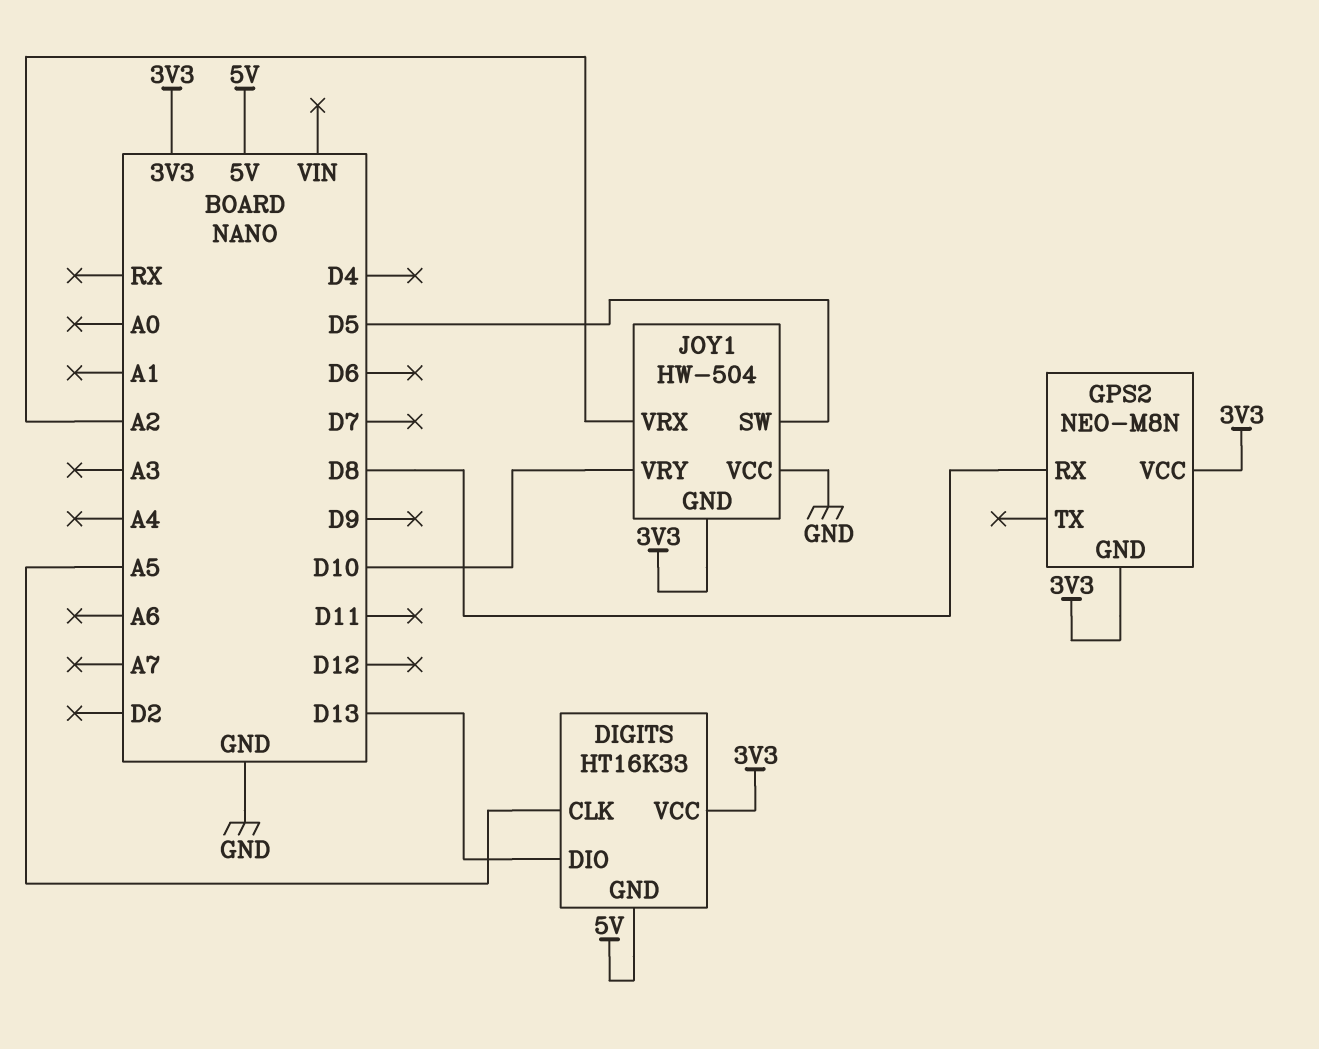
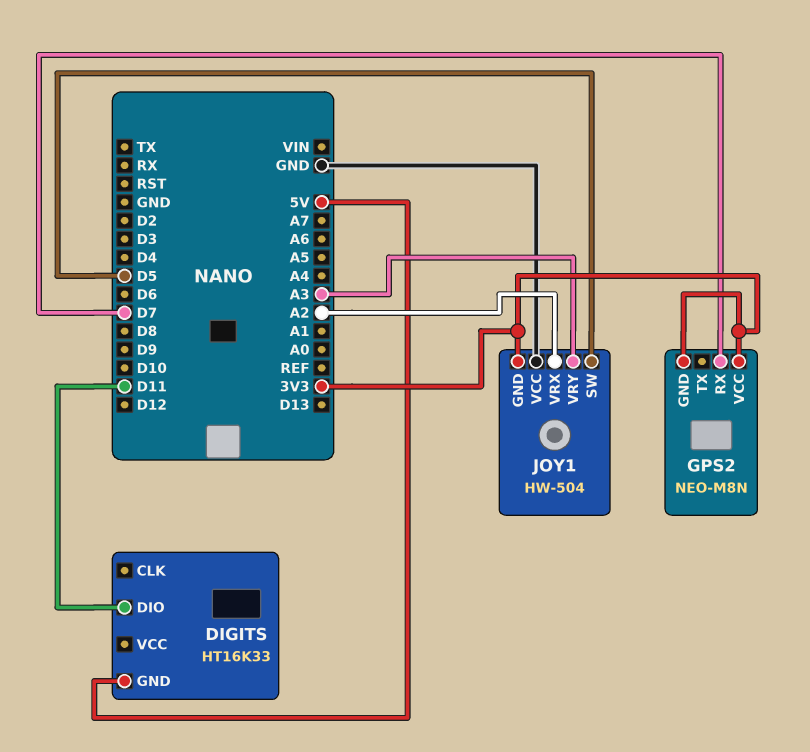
DIGITS pin CLK: A5 -> none
DIGITS pin DIO: D13 -> D11
DIGITS pin VCC: 3V3 -> none
GPS2 pin RX: D8 -> D7
JOY1 pin VRY: D10 -> A3

